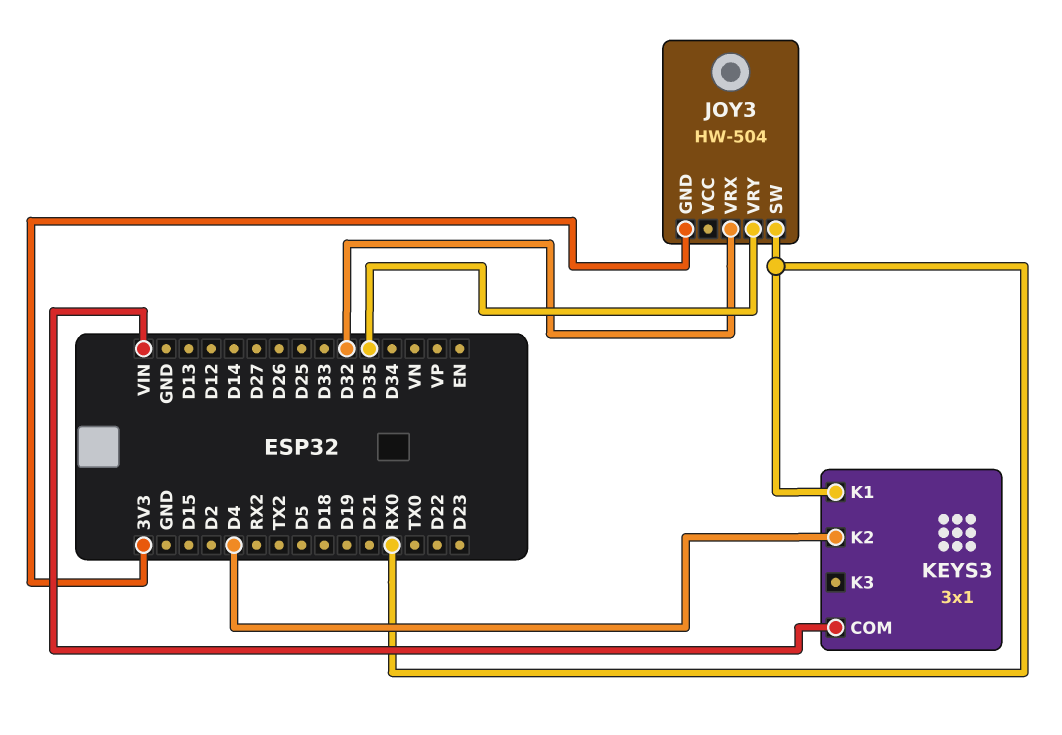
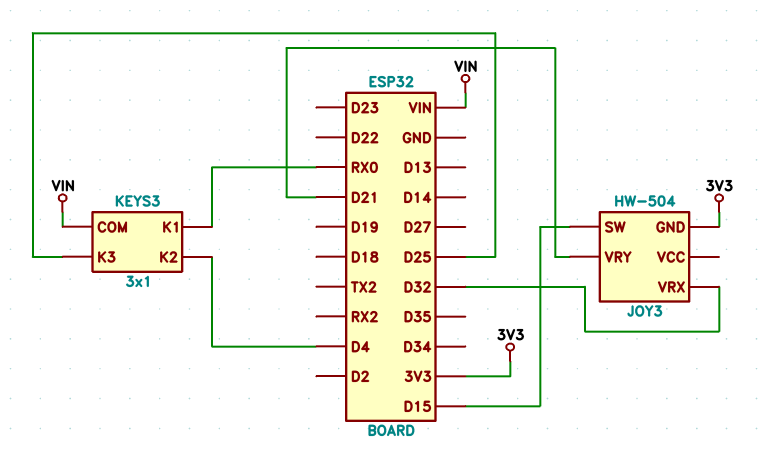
JOY3 pin SW: RX0 -> D15
JOY3 pin VRY: D35 -> D21
KEYS3 pin K3: none -> D25

